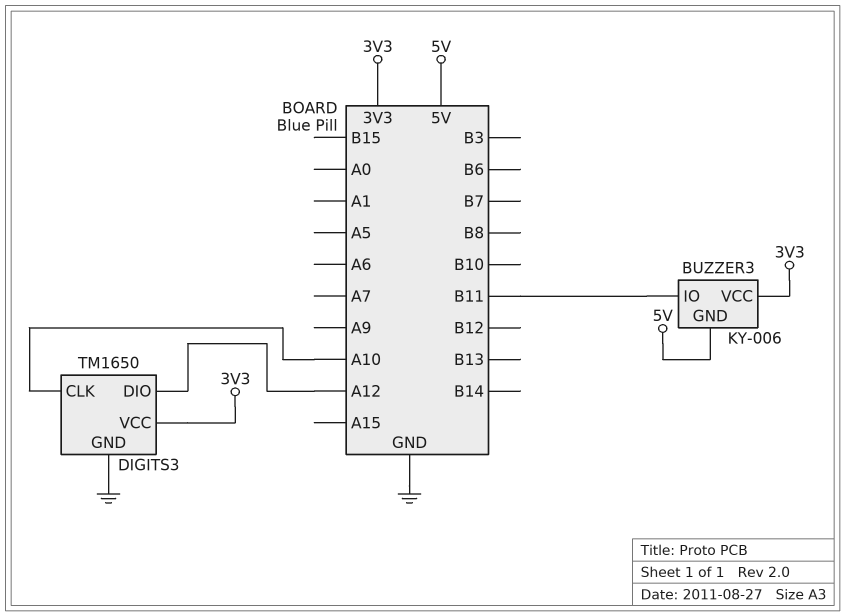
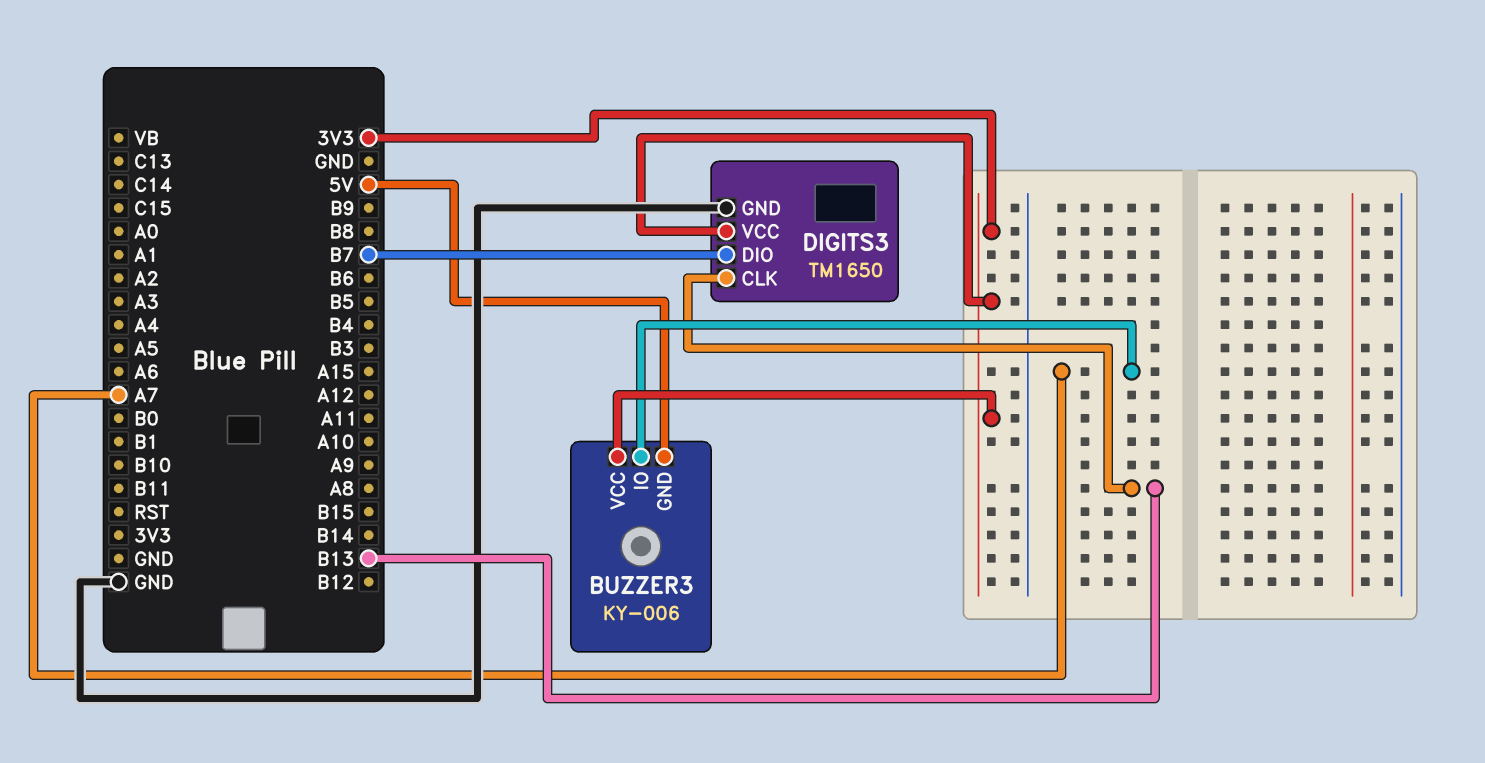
BUZZER3 pin IO: B11 -> A7
DIGITS3 pin CLK: A10 -> B13
DIGITS3 pin DIO: A12 -> B7

